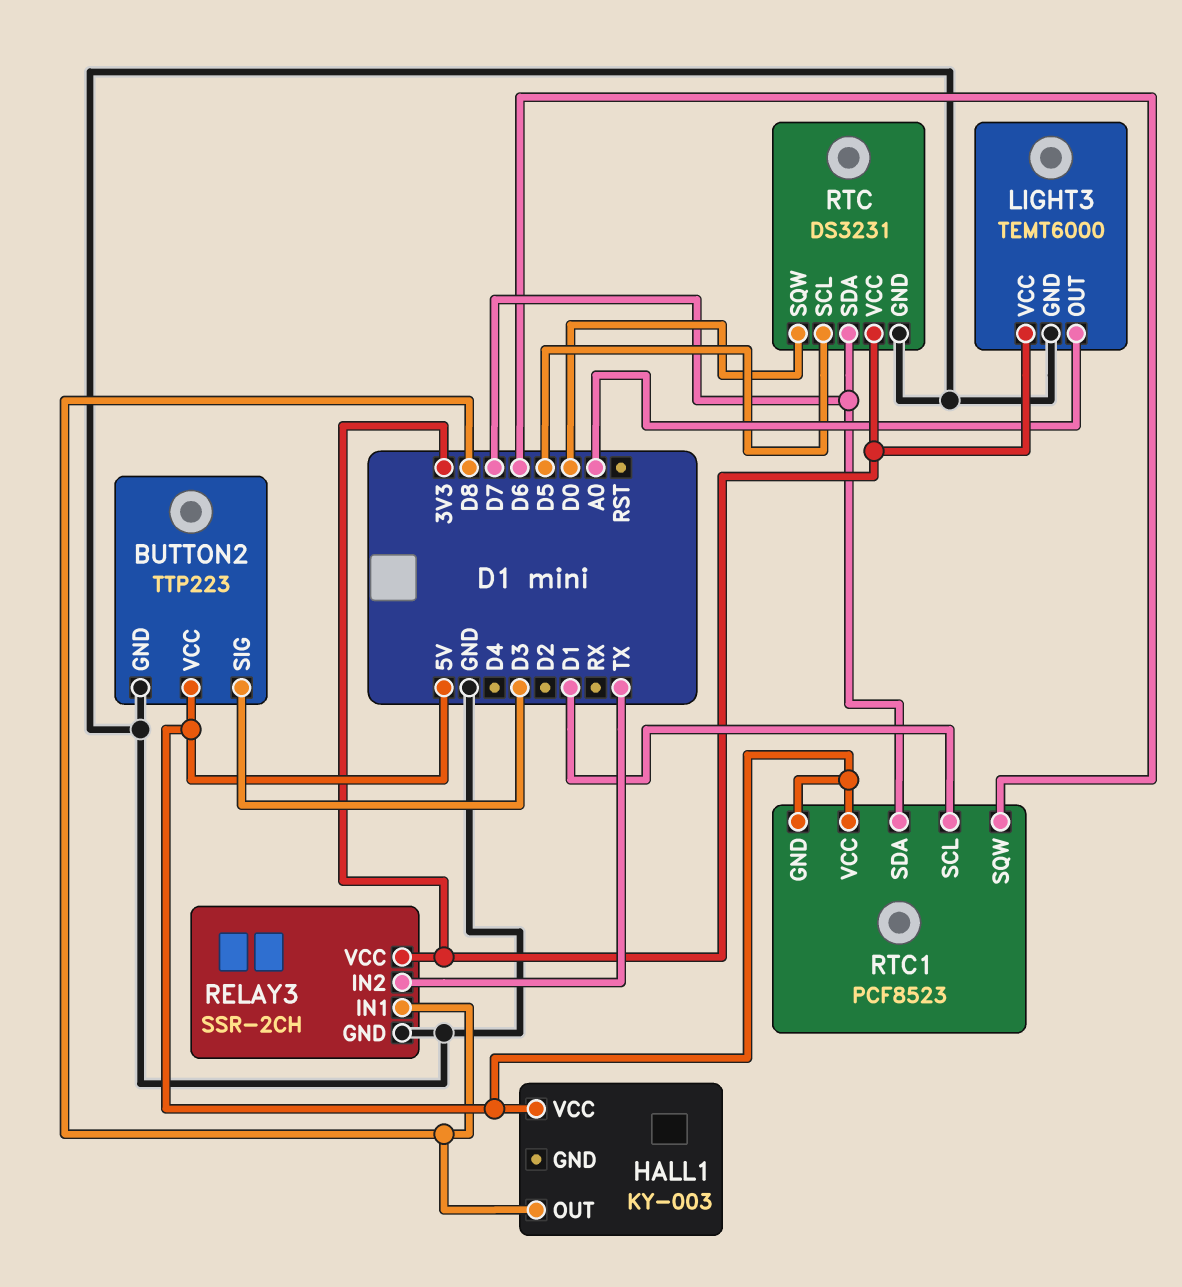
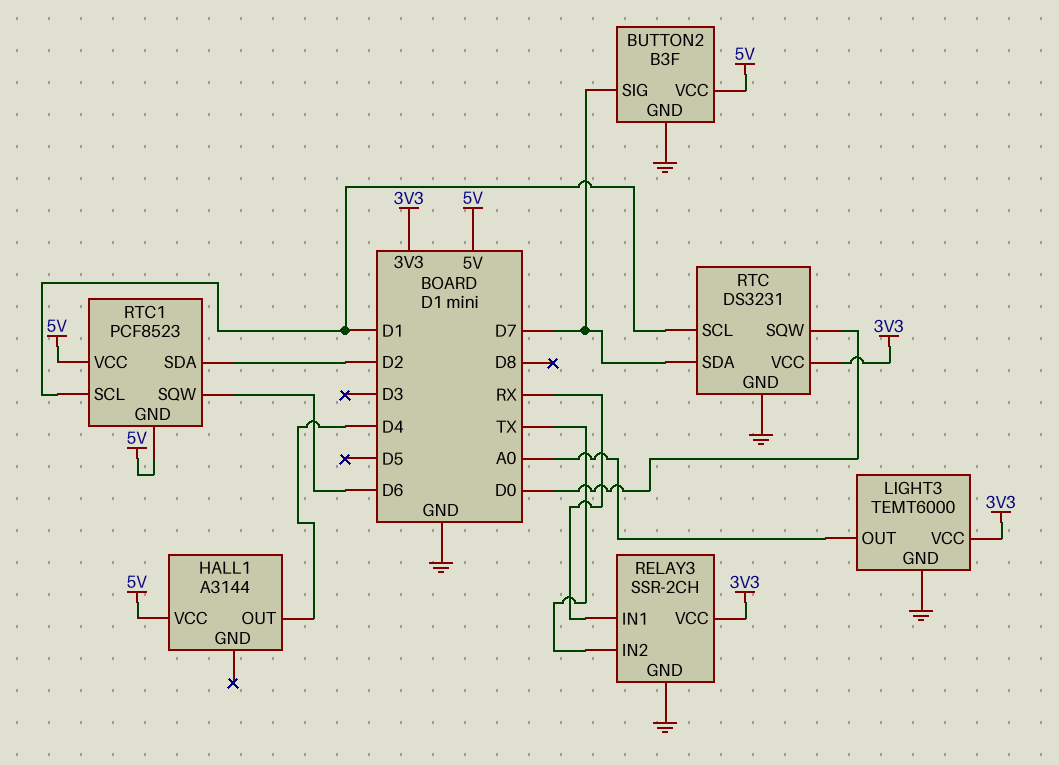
BUTTON2: TTP223 -> B3F
BUTTON2 pin SIG: D3 -> D7
HALL1: KY-003 -> A3144
HALL1 pin OUT: D8 -> D4
RELAY3 pin IN1: D8 -> RX
RTC pin SCL: D5 -> D1
RTC1 pin SDA: D7 -> D2

